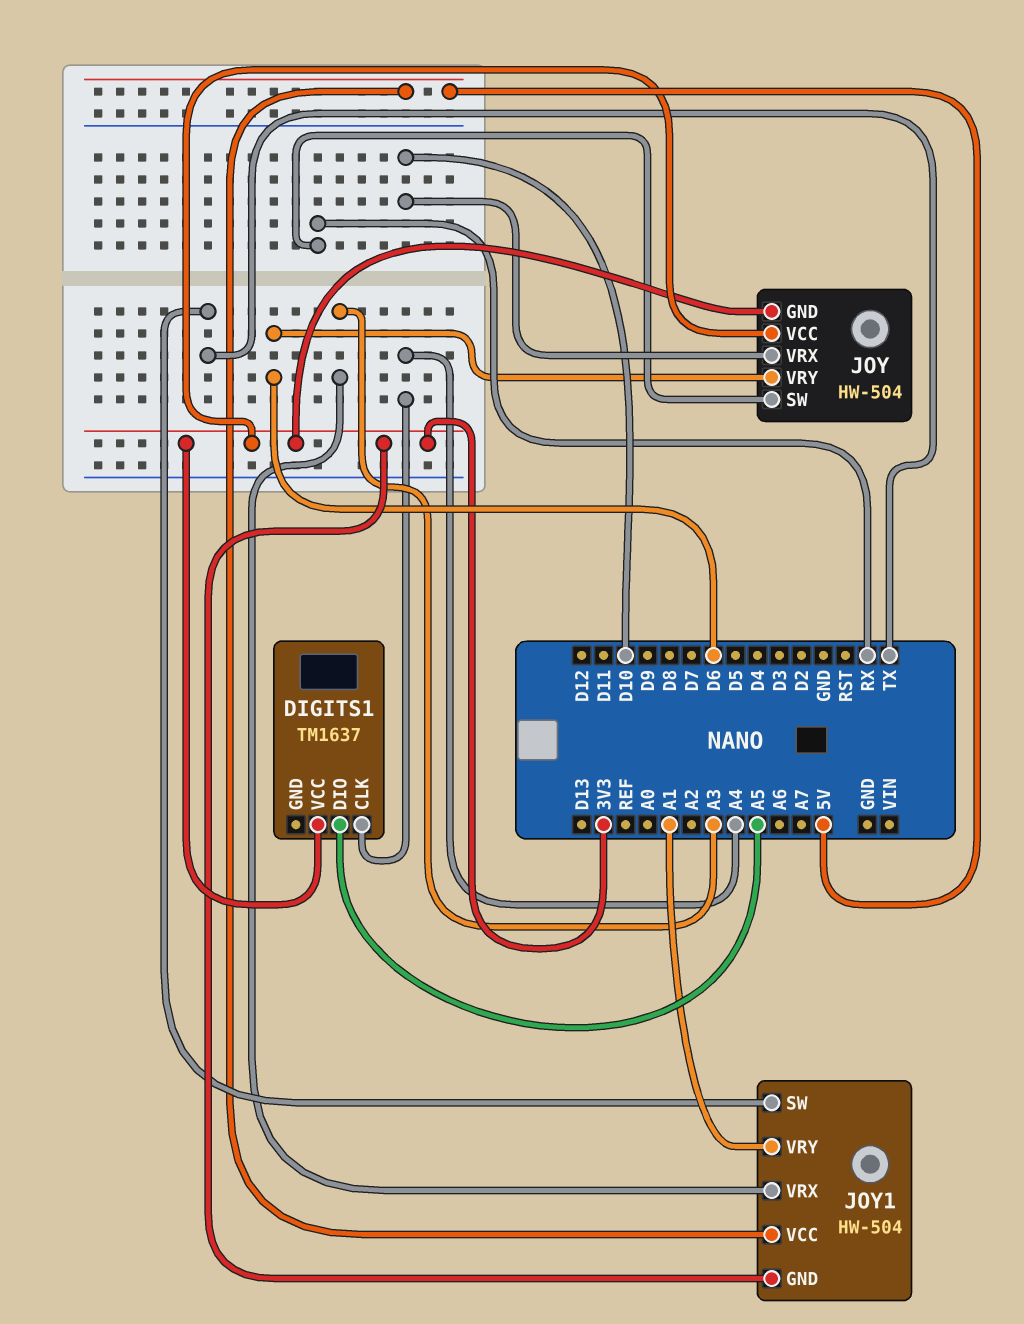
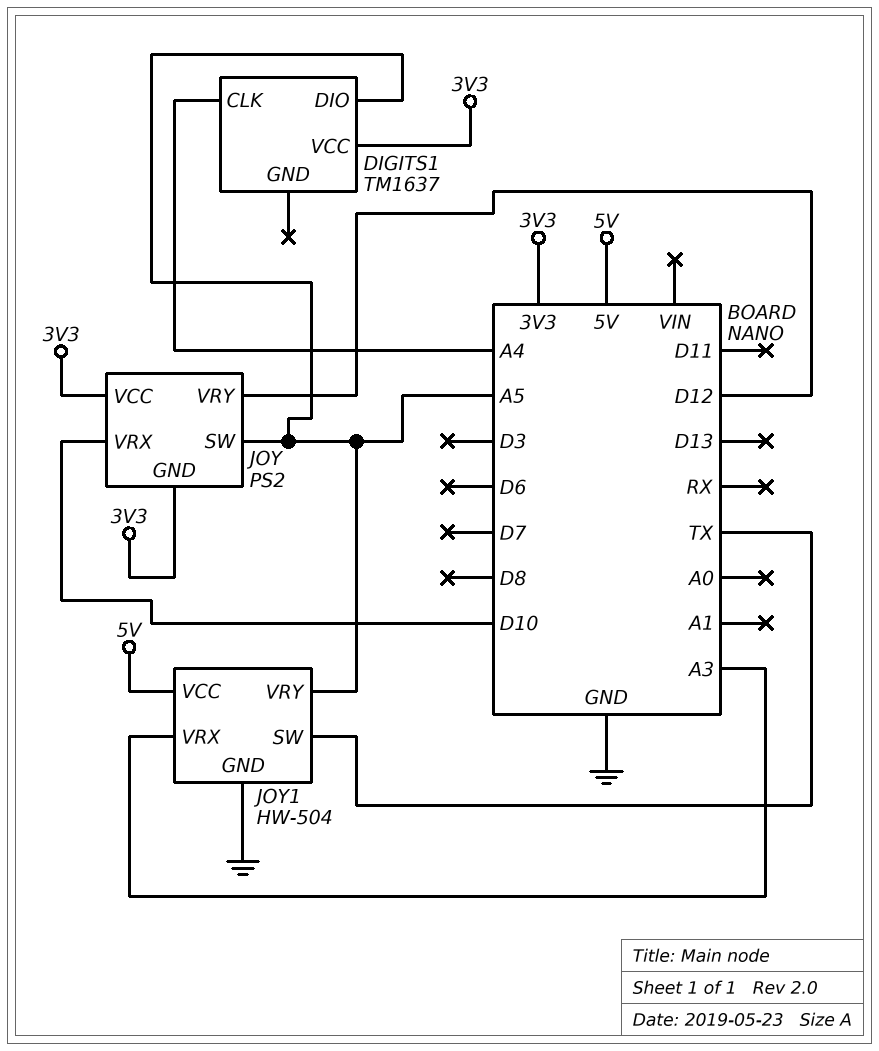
JOY: HW-504 -> PS2
JOY pin SW: RX -> A5
JOY pin VRY: D6 -> D12
JOY1 pin GND: 3V3 -> GND
JOY1 pin VRY: A1 -> A5

